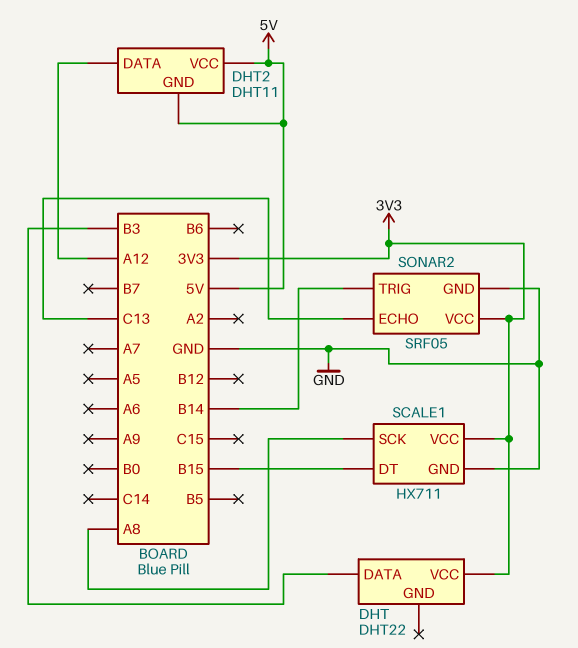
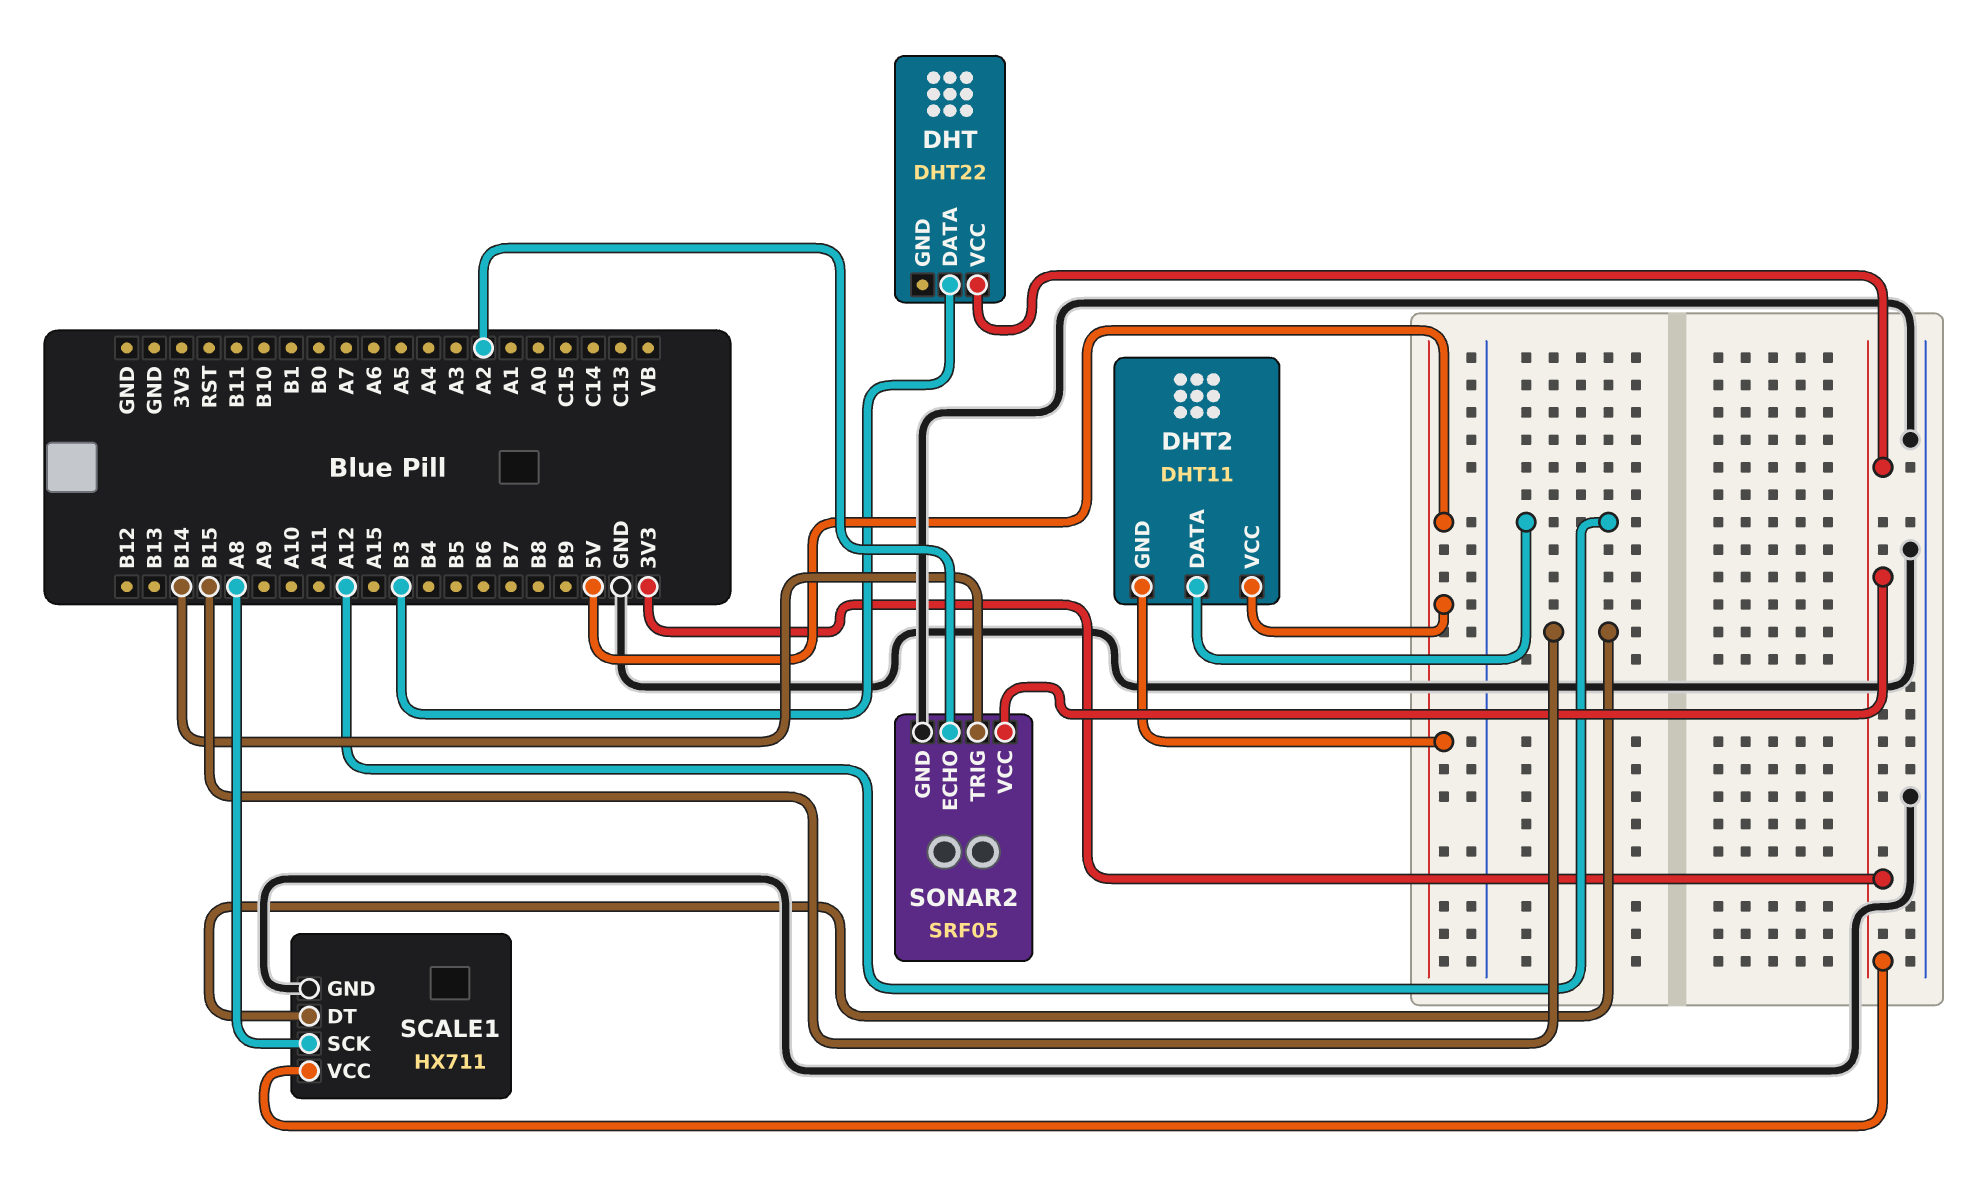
SONAR2 pin ECHO: C13 -> A2

